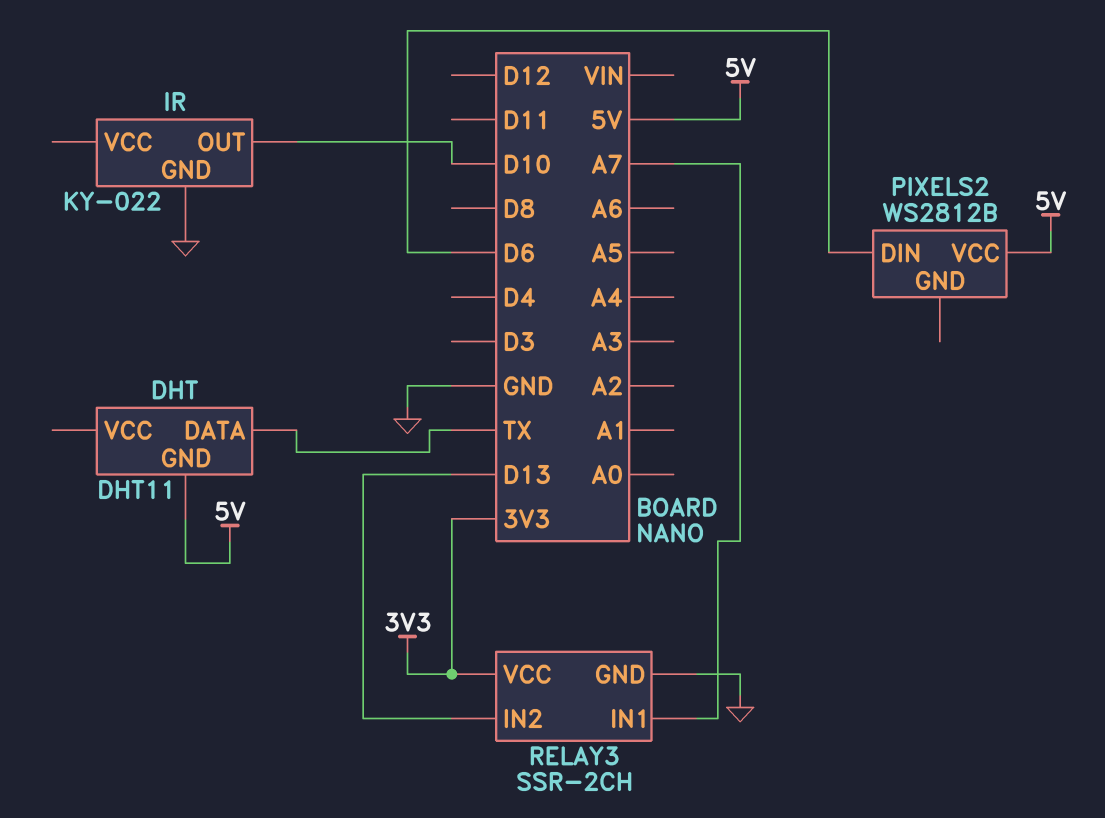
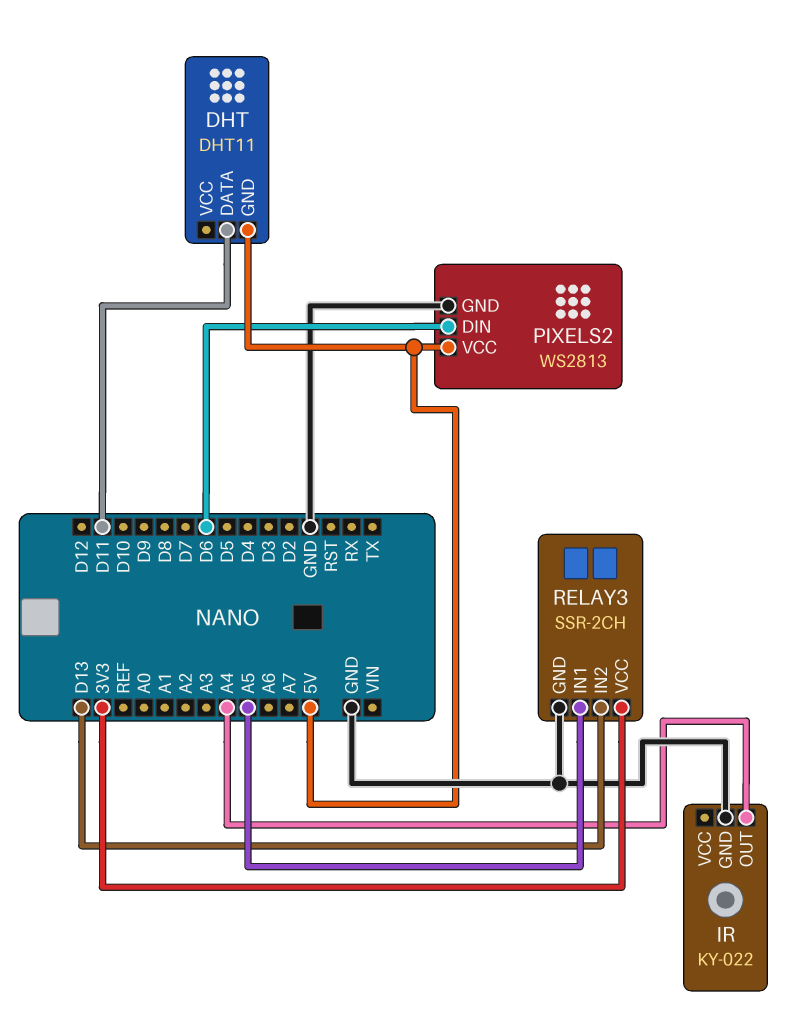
DHT pin DATA: TX -> D11
IR pin OUT: D10 -> A4
PIXELS2: WS2812B -> WS2813
PIXELS2 pin GND: none -> GND
RELAY3 pin IN1: A7 -> A5

